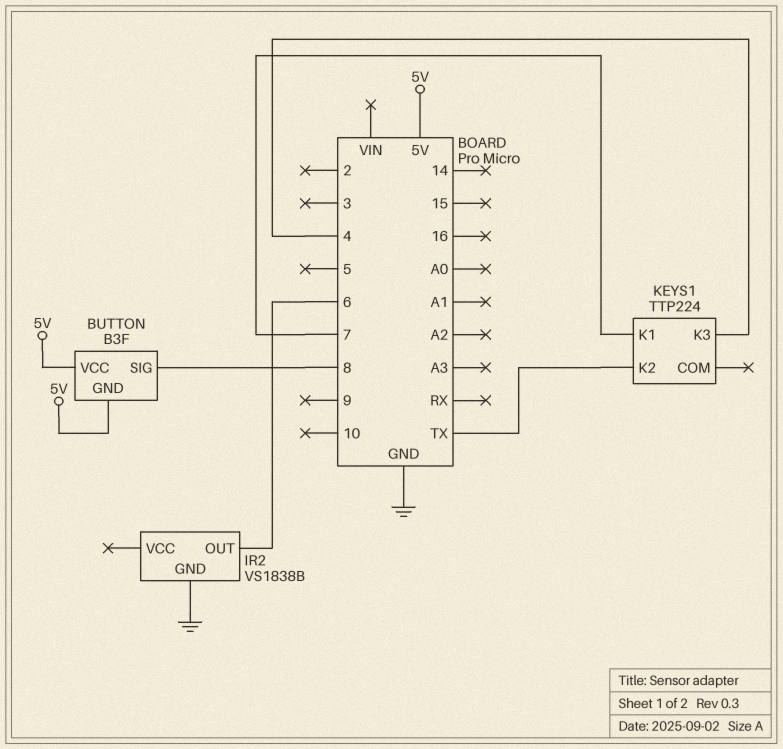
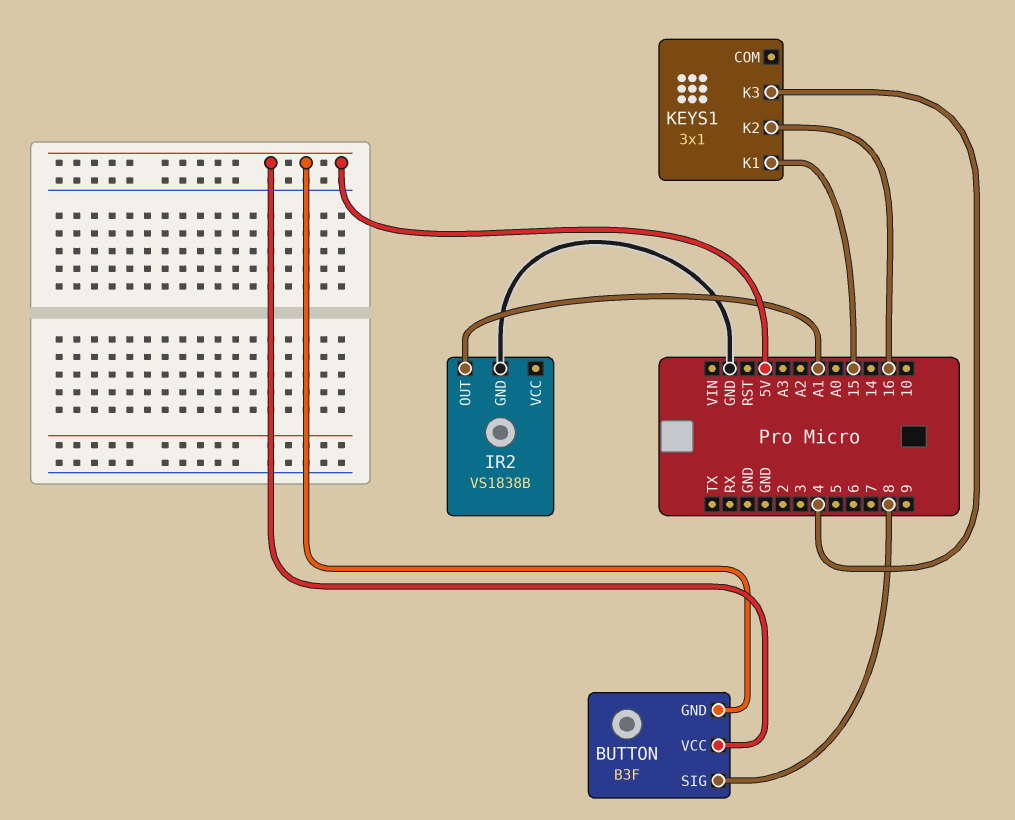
IR2 pin OUT: 6 -> A1
KEYS1: TTP224 -> 3x1
KEYS1 pin K1: 7 -> 15
KEYS1 pin K2: TX -> 16

